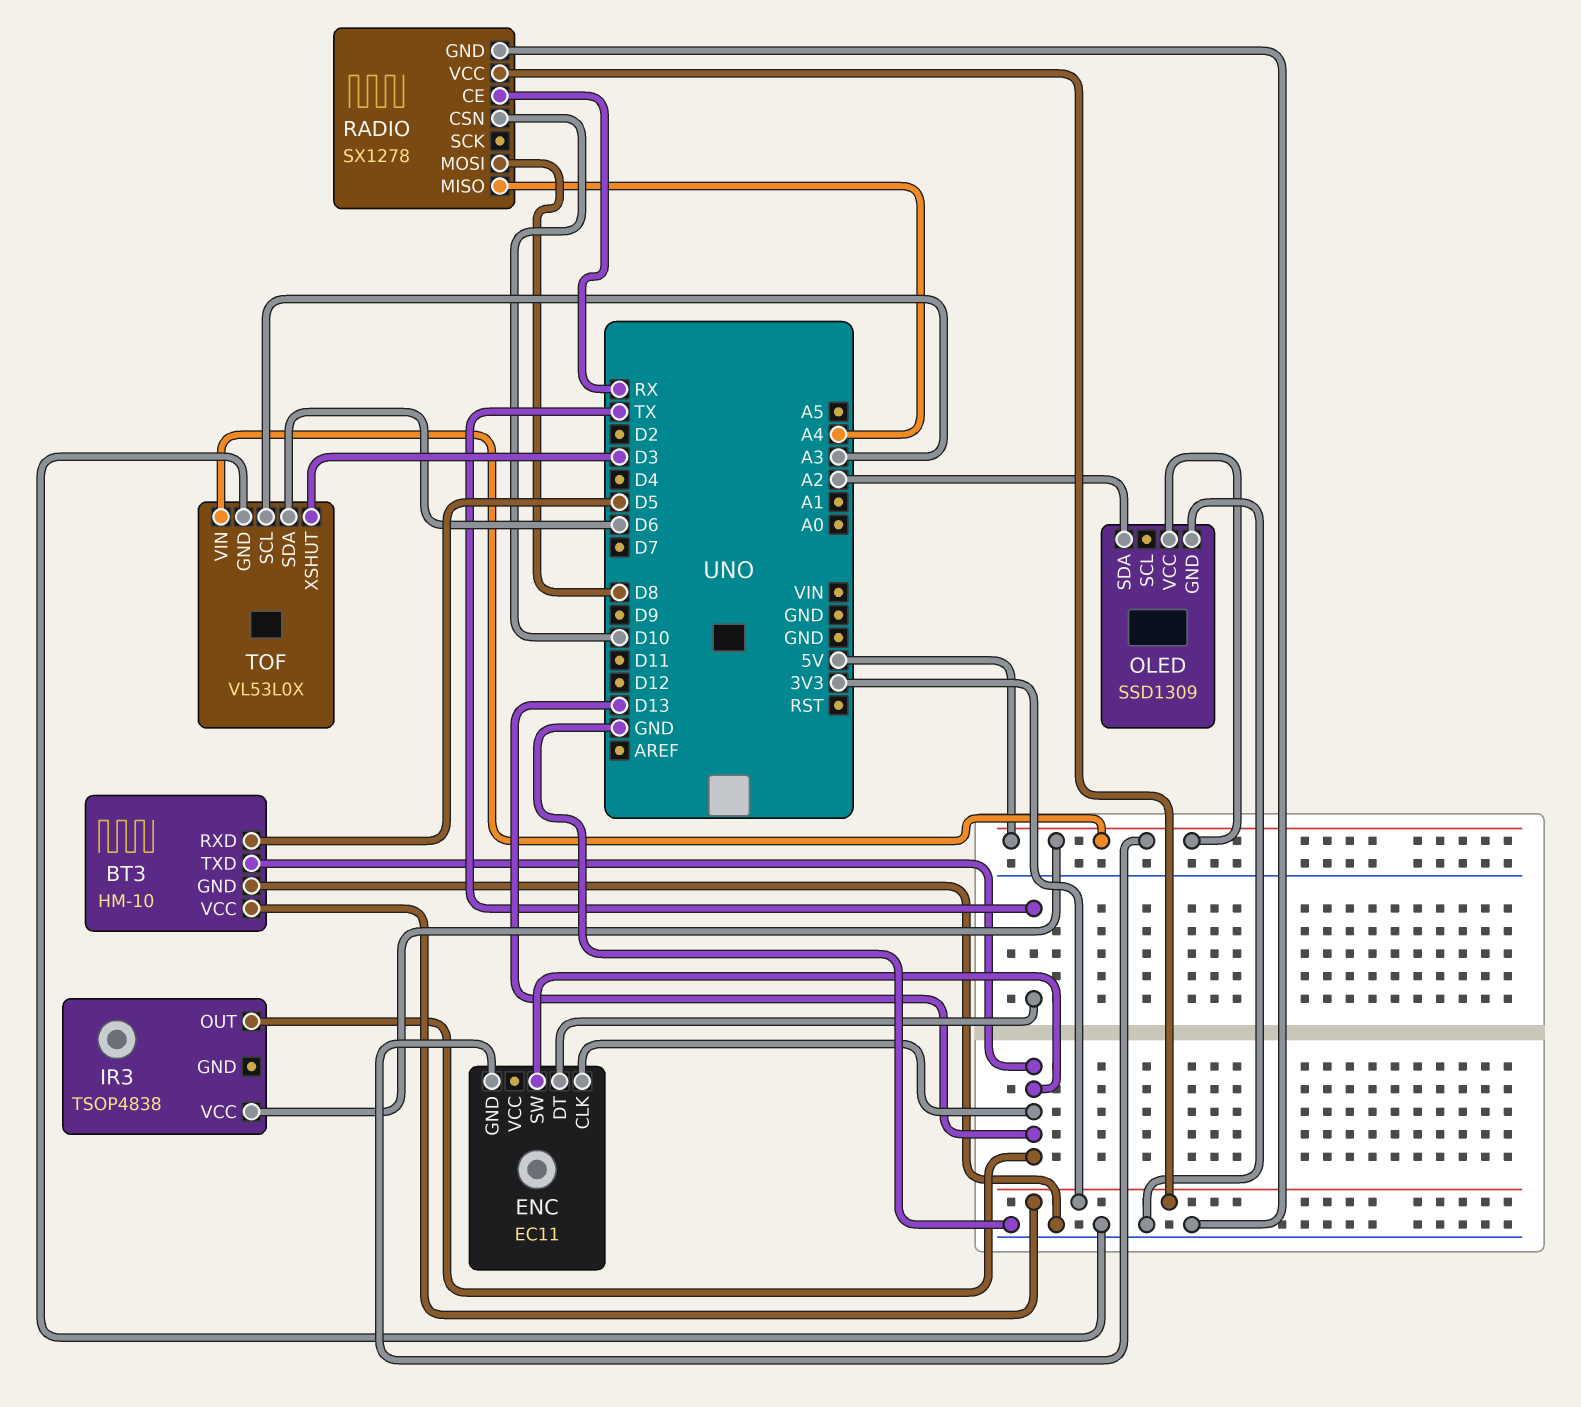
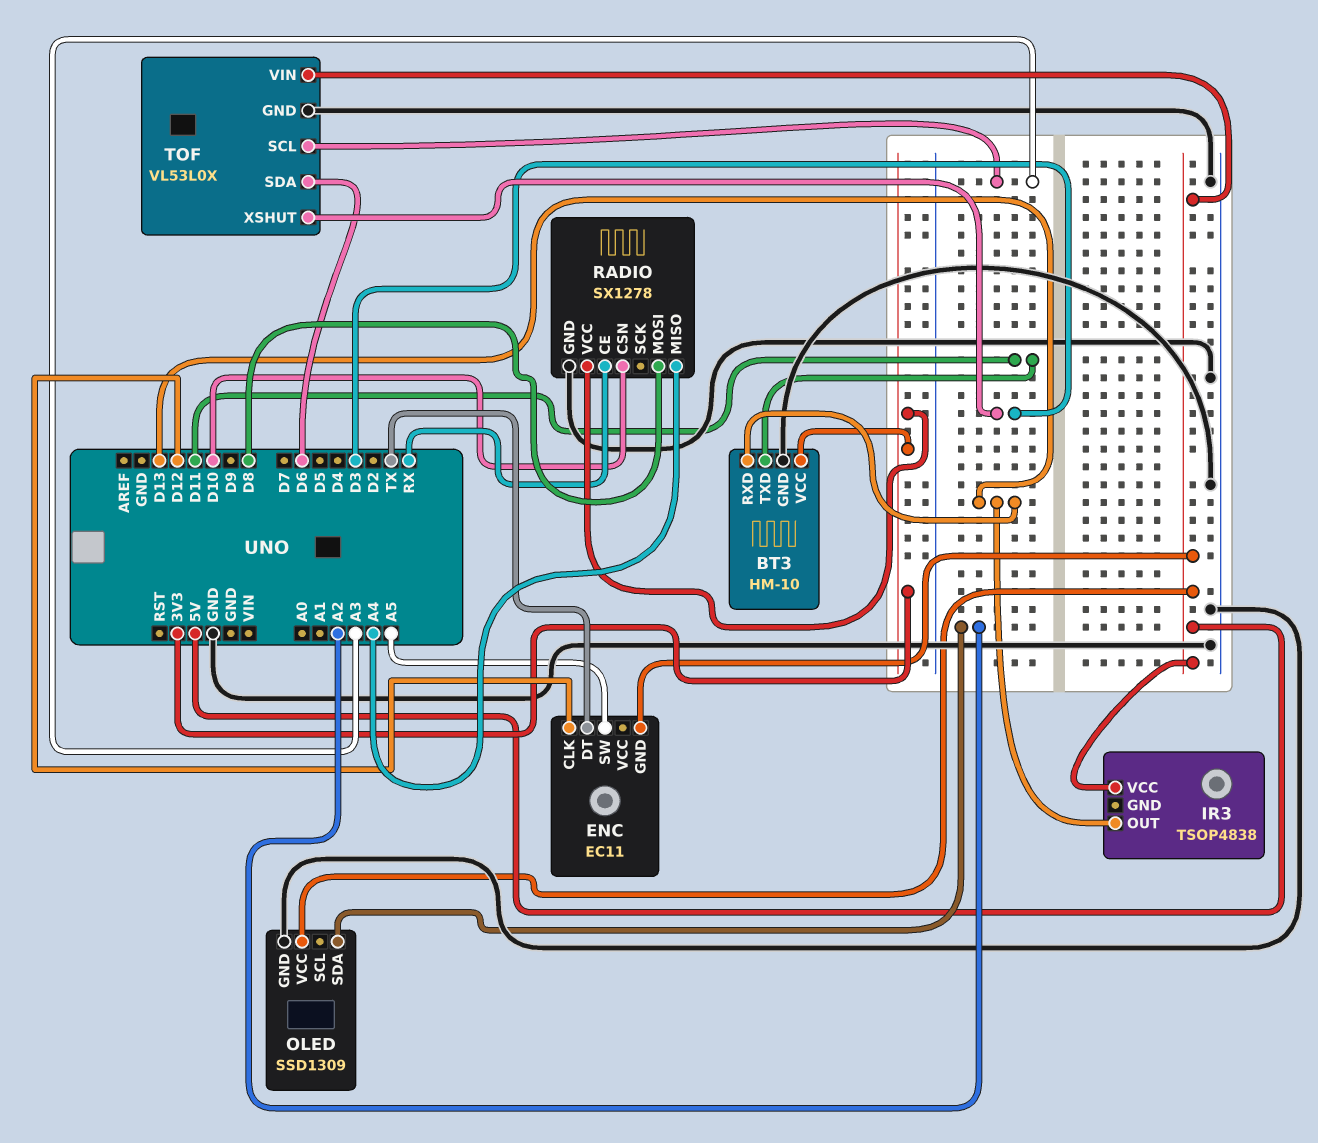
BT3 pin RXD: D5 -> D13
BT3 pin TXD: D13 -> D11
ENC pin CLK: D13 -> D12
ENC pin SW: D13 -> A5

